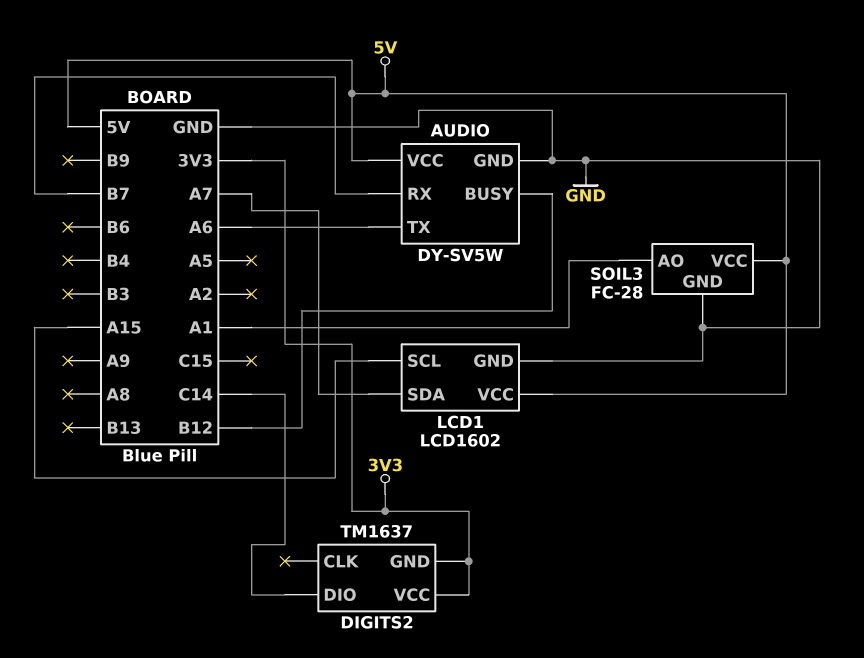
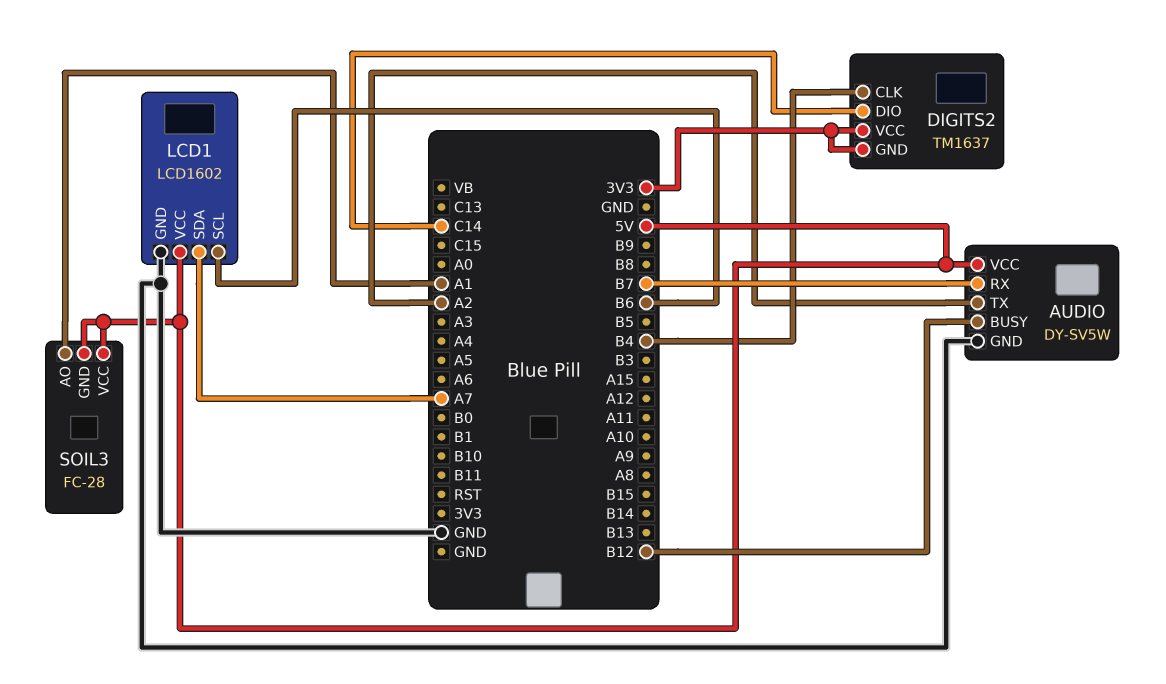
AUDIO pin TX: A6 -> A2
DIGITS2 pin CLK: none -> B4
LCD1 pin SCL: A15 -> B6
SOIL3 pin GND: GND -> 5V

